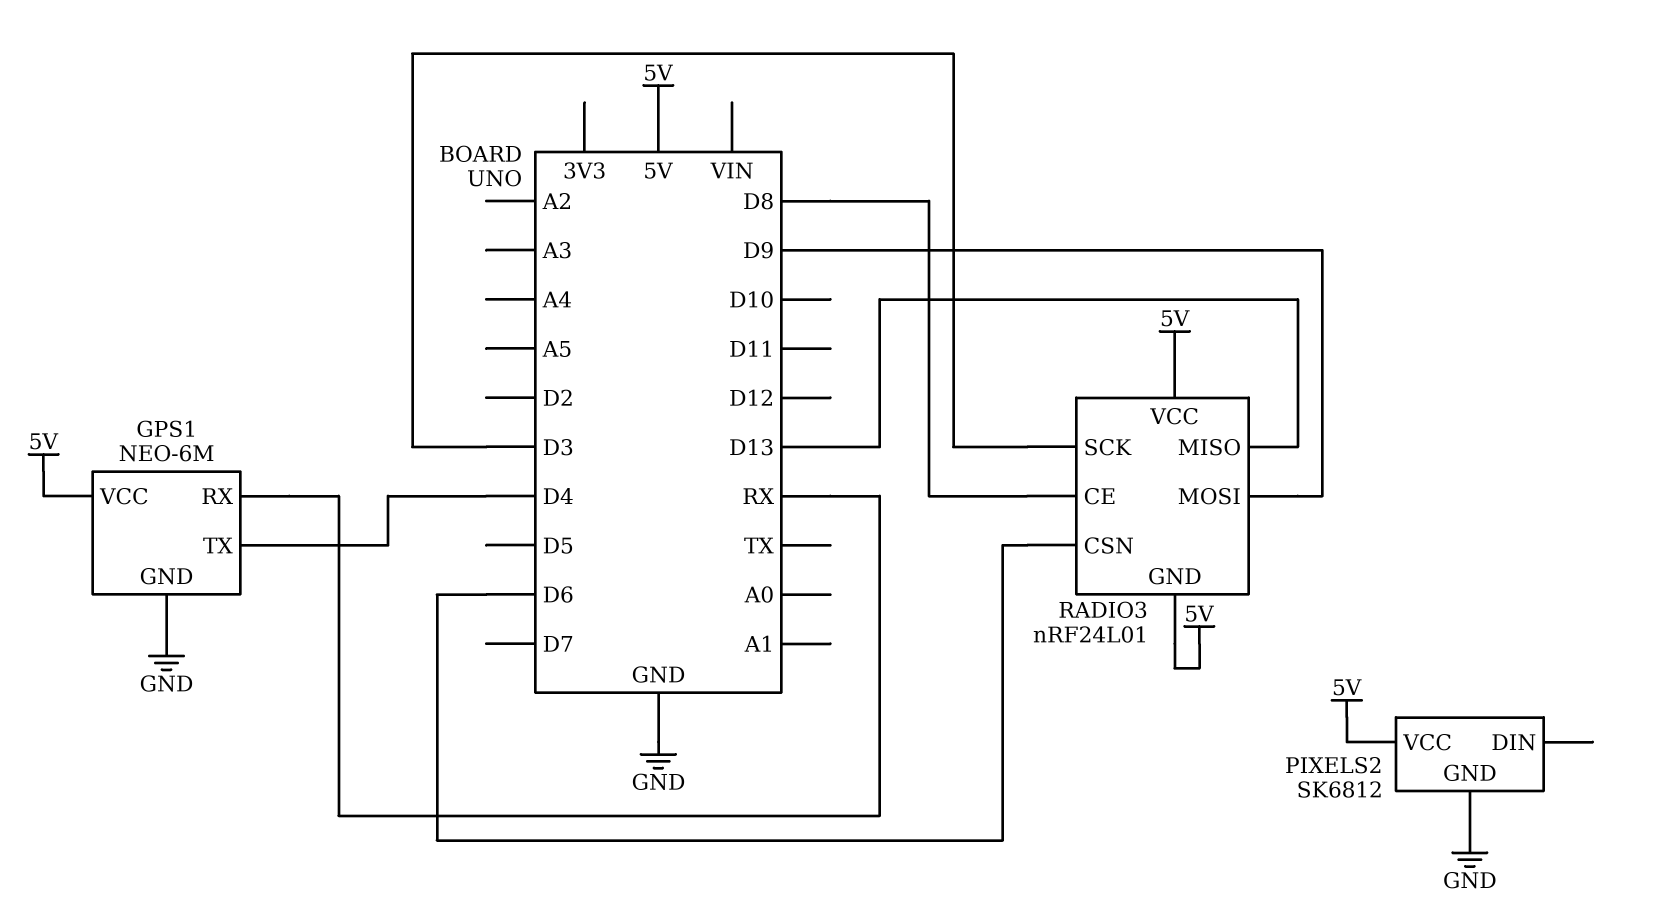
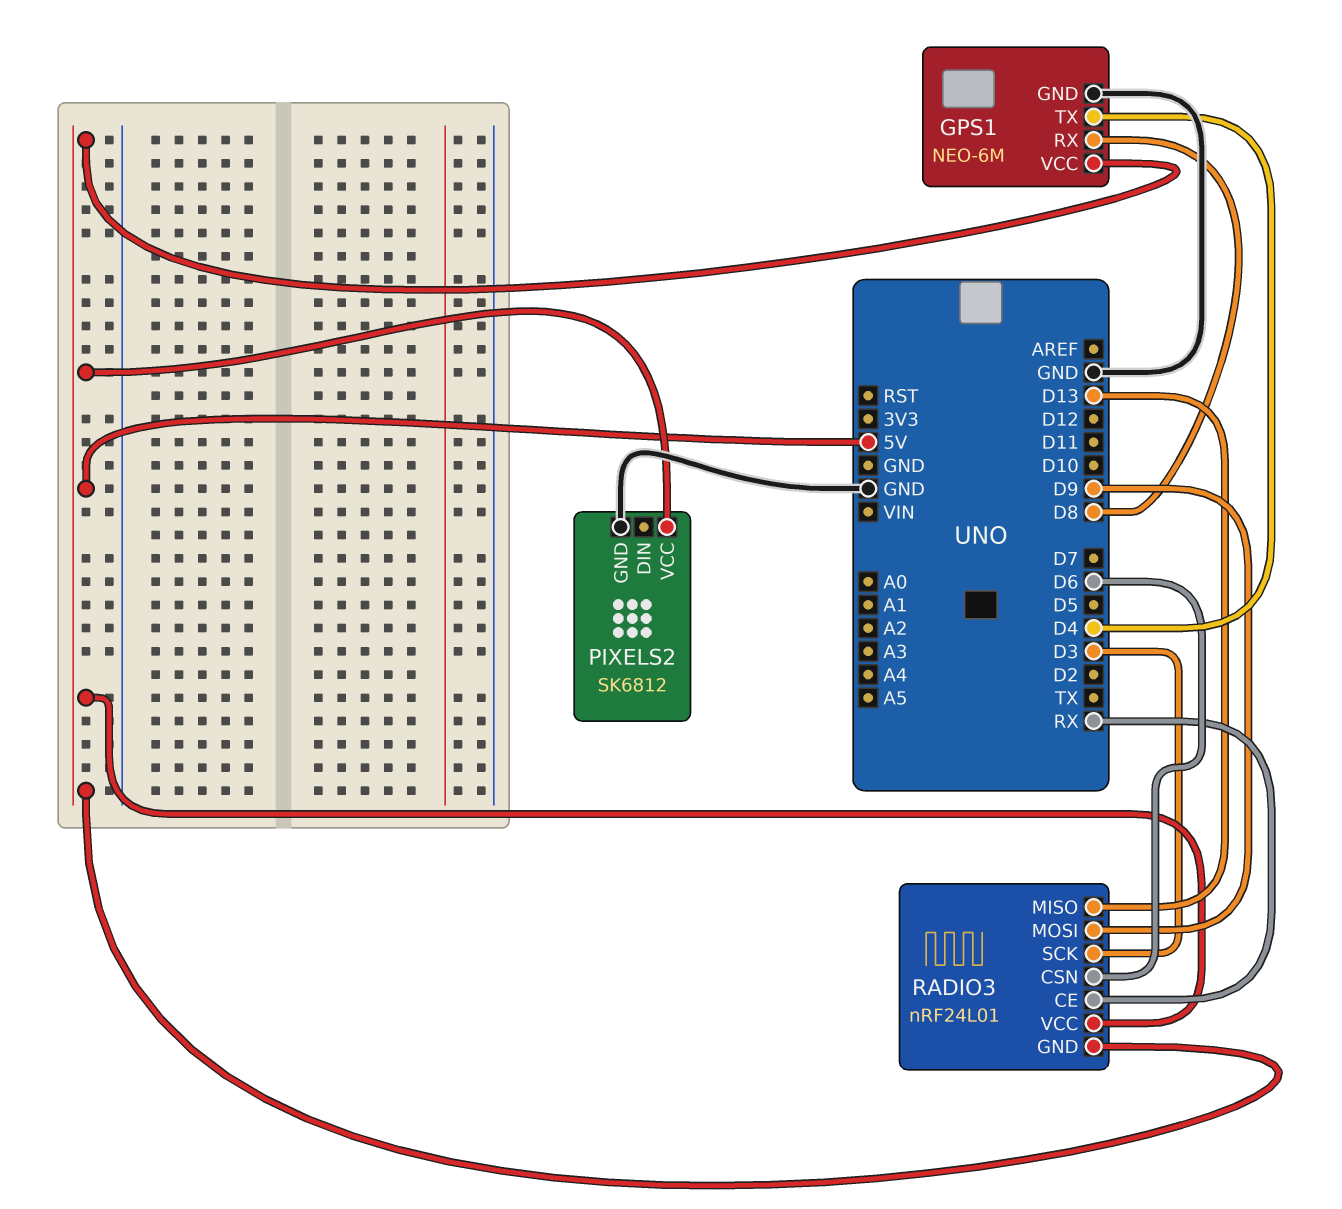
GPS1 pin RX: RX -> D8
RADIO3 pin CE: D8 -> RX

